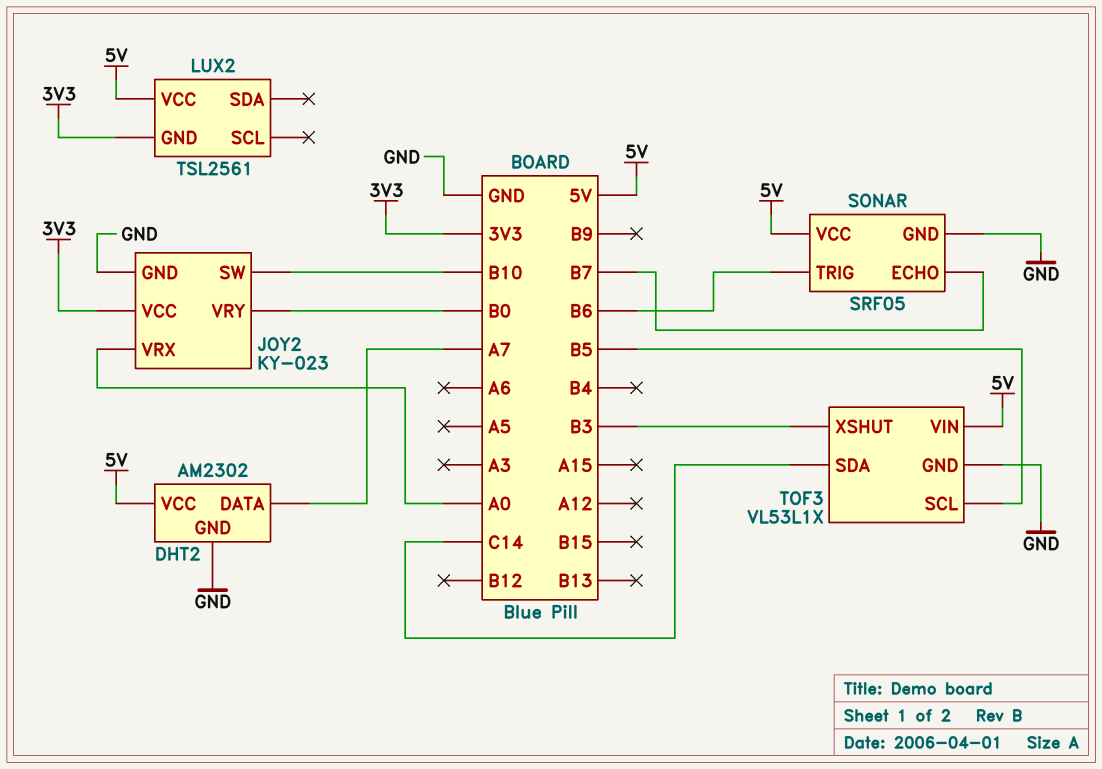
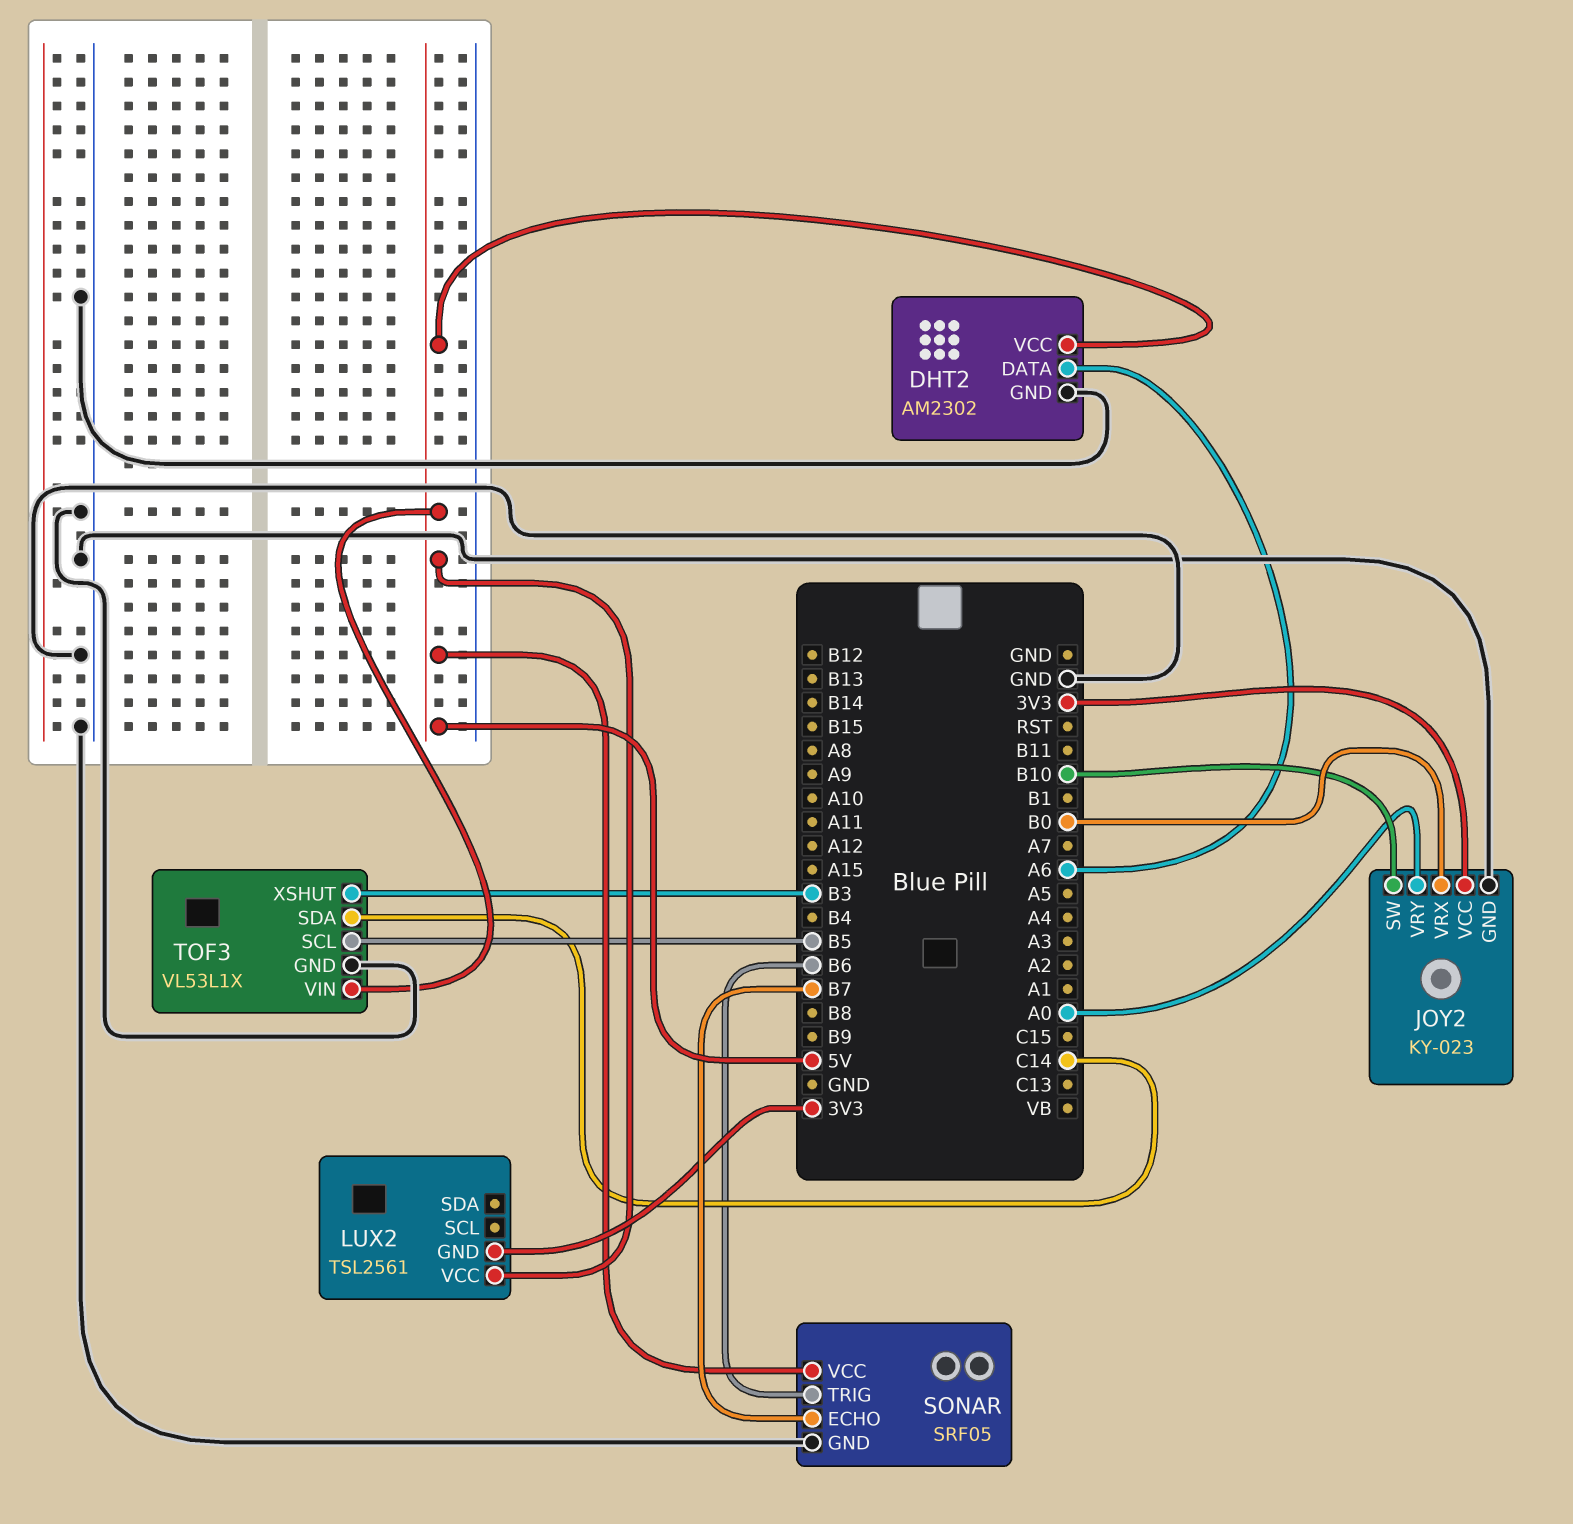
DHT2 pin DATA: A7 -> A6
JOY2 pin VRX: A0 -> B0
JOY2 pin VRY: B0 -> A0

